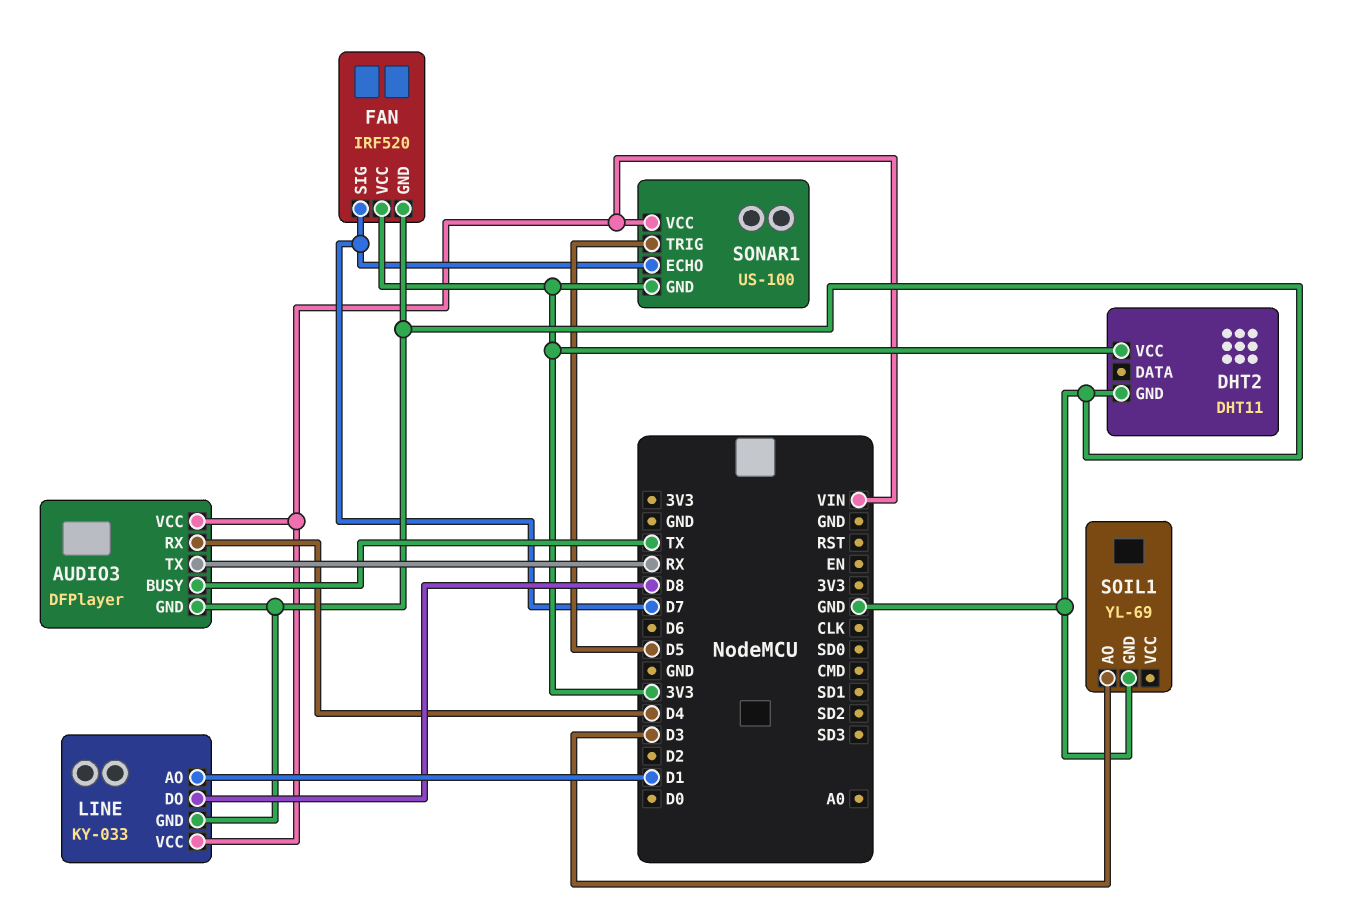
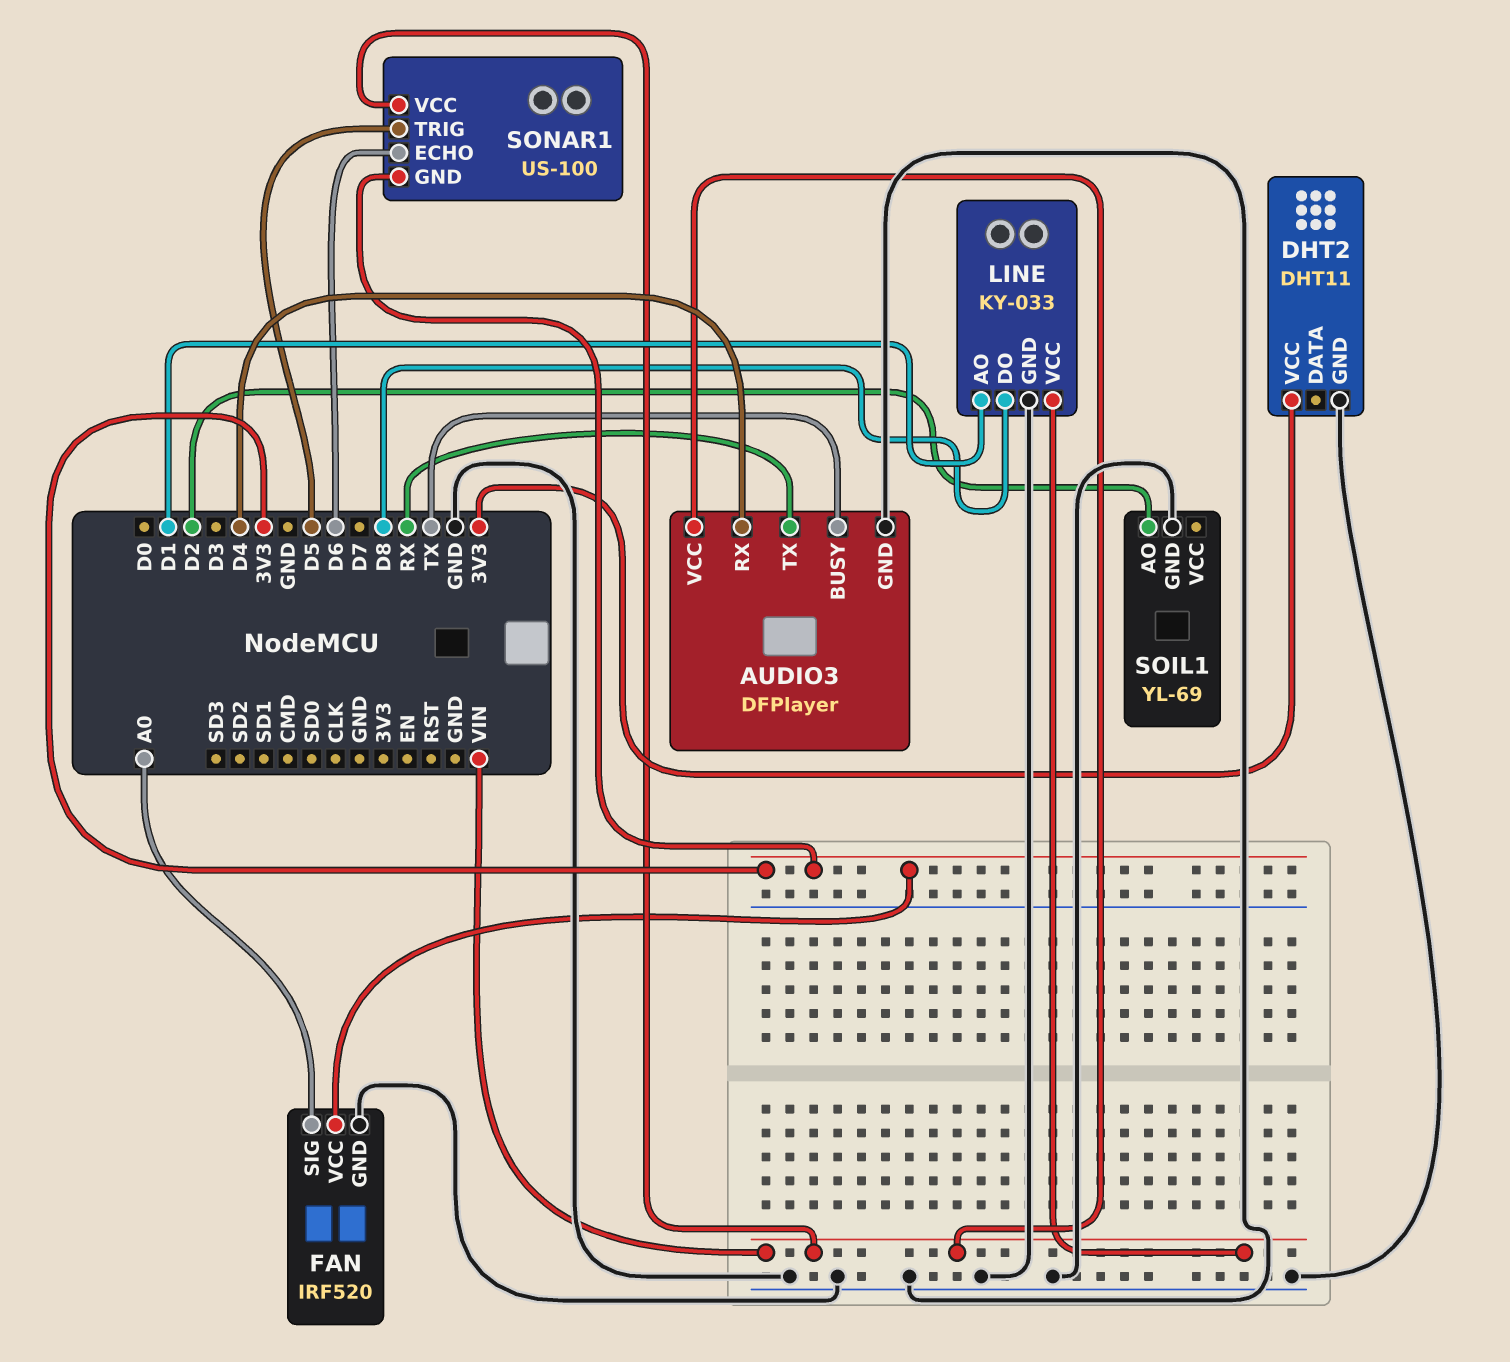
FAN pin SIG: D7 -> A0
SOIL1 pin AO: D3 -> D2
SONAR1 pin ECHO: D7 -> D6

